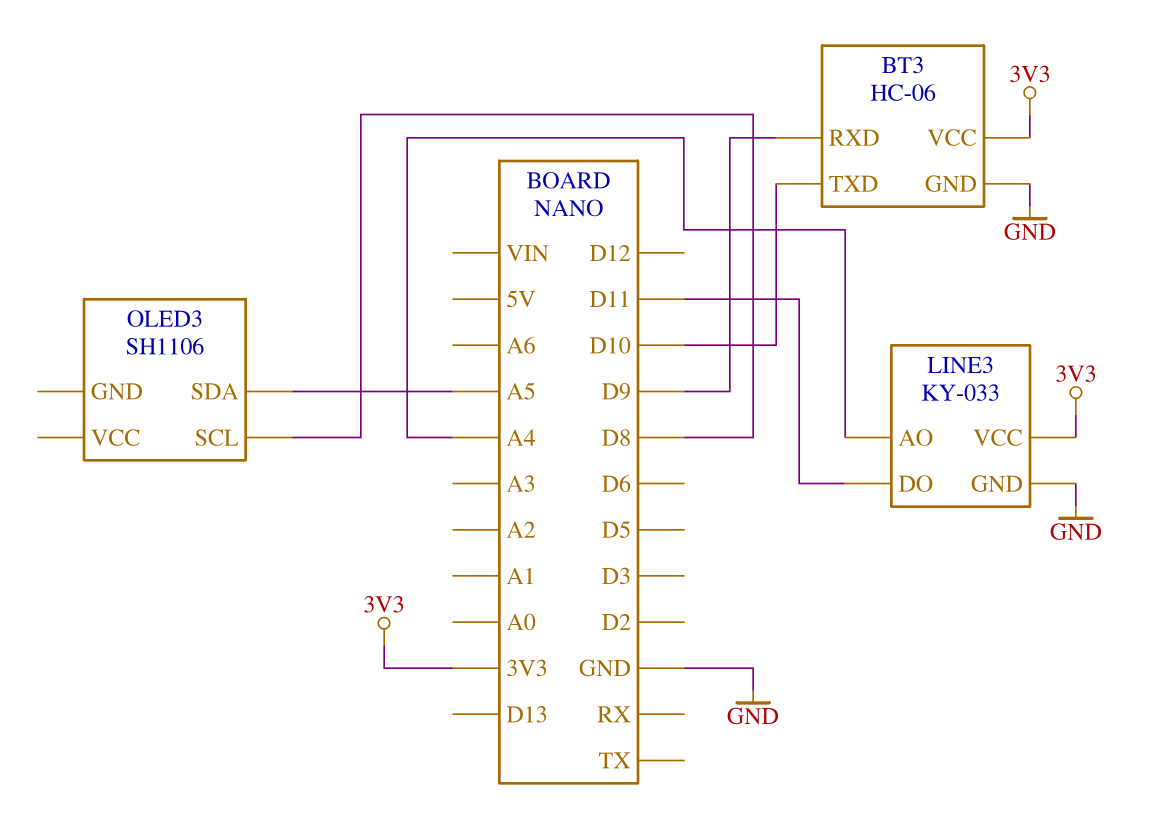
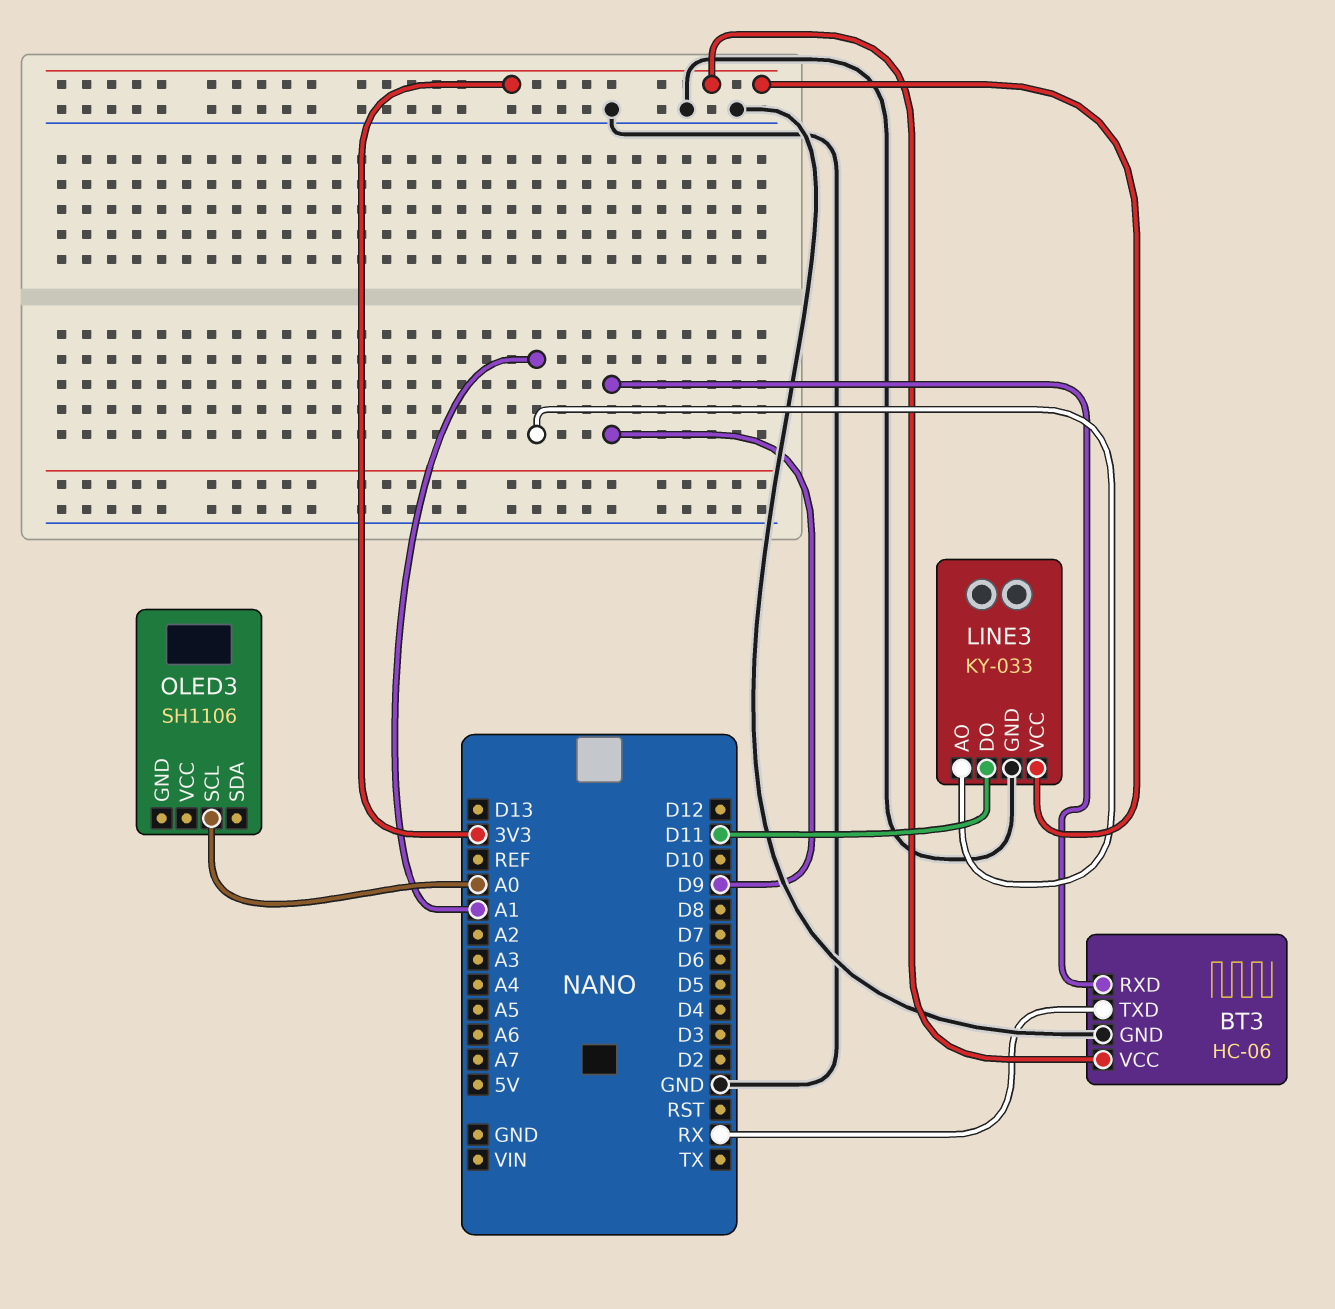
BT3 pin TXD: D10 -> RX
LINE3 pin AO: A4 -> A1
OLED3 pin SCL: D8 -> A0
OLED3 pin SDA: A5 -> none

